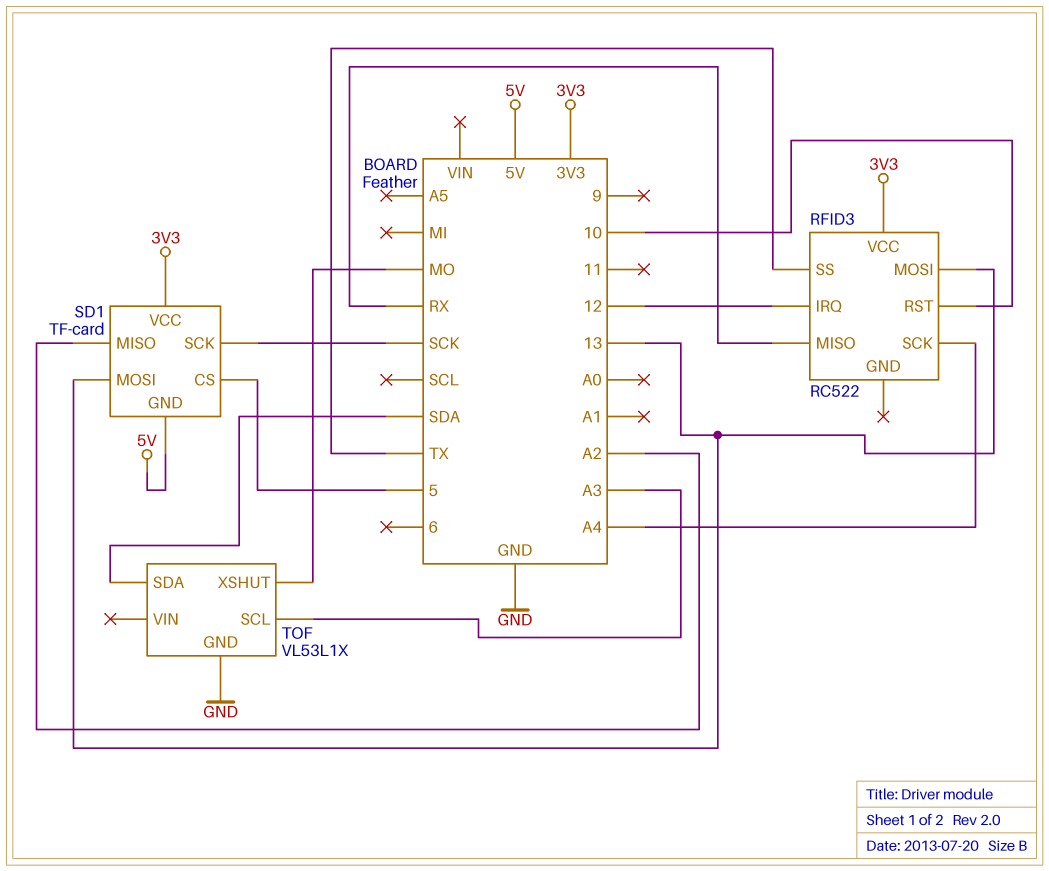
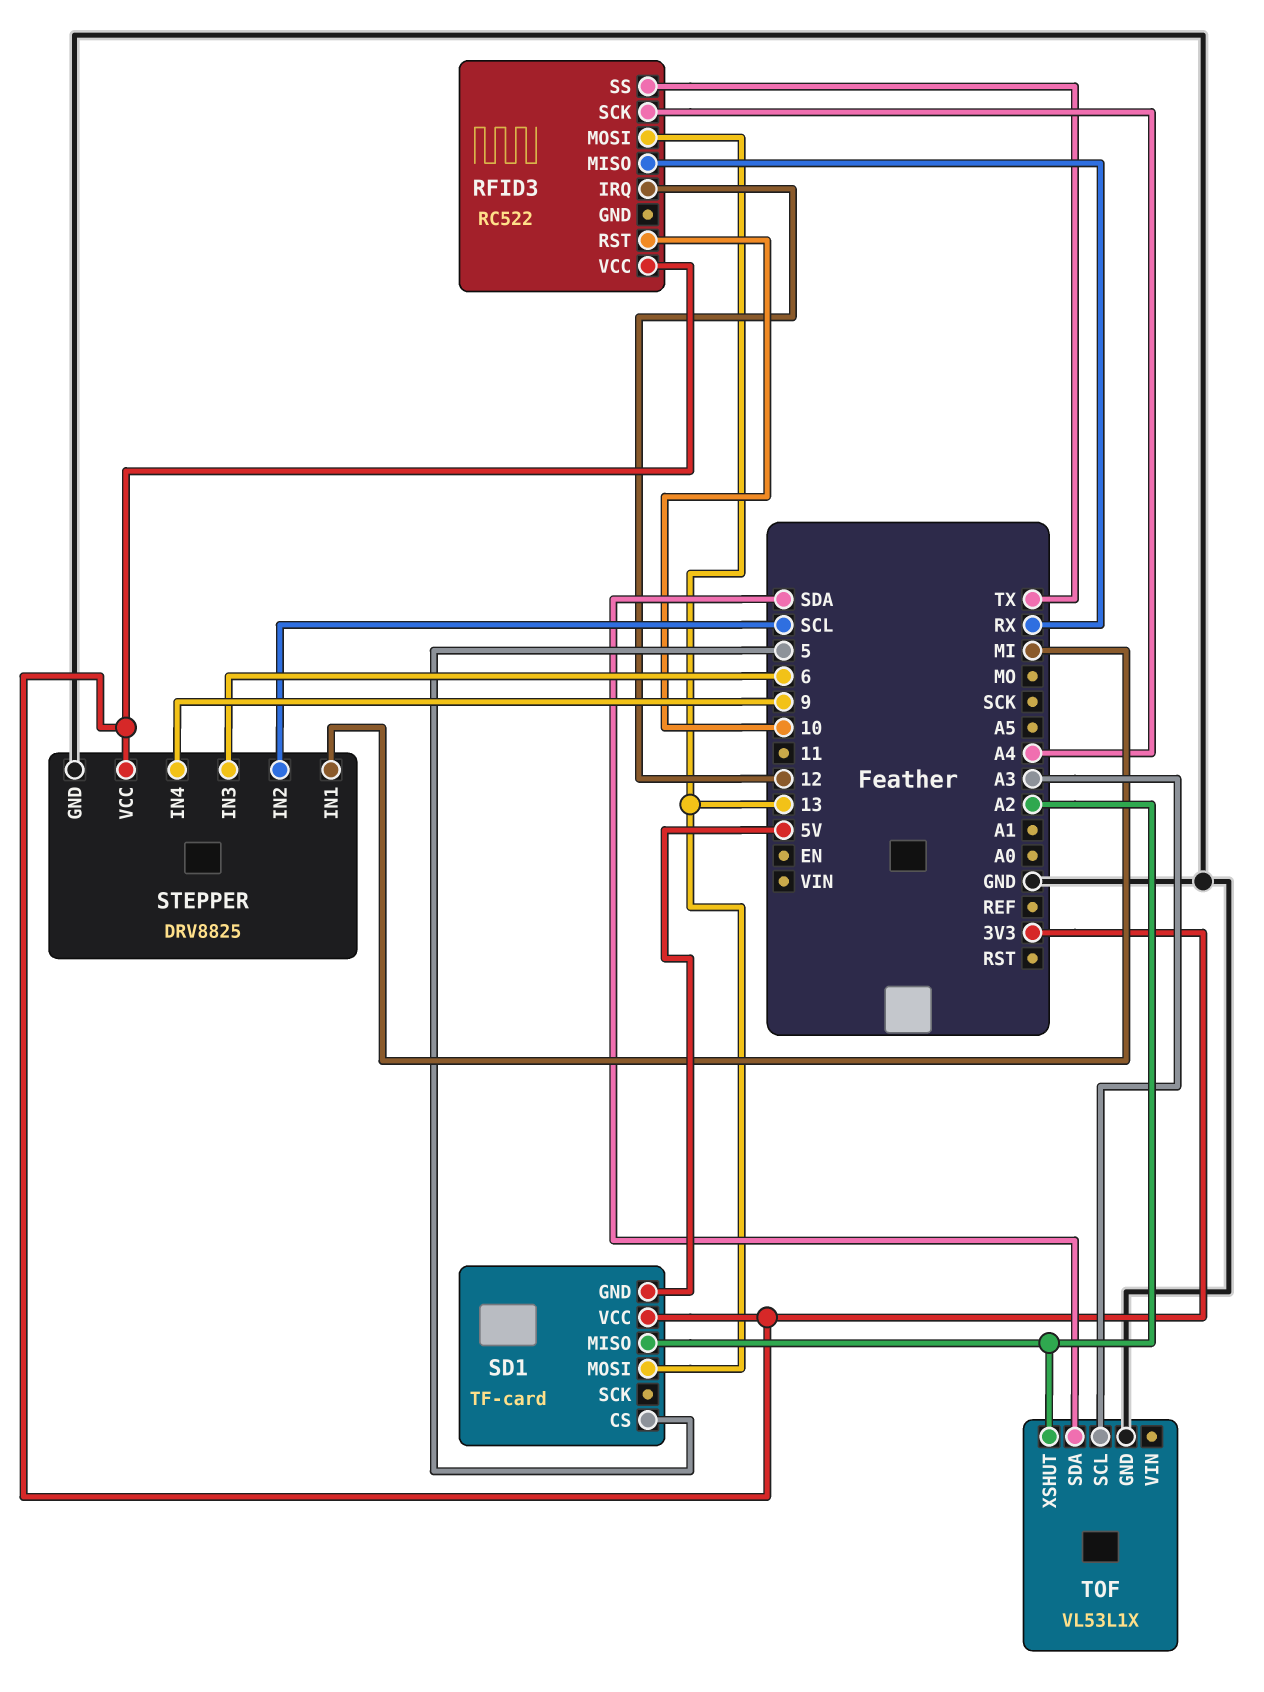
SD1 pin SCK: SCK -> none
STEPPER: none -> DRV8825
STEPPER pin GND: none -> GND
STEPPER pin IN1: none -> MI
STEPPER pin IN2: none -> SCL
STEPPER pin IN3: none -> 6
STEPPER pin IN4: none -> 9
STEPPER pin VCC: none -> 3V3
TOF pin XSHUT: MO -> A2

